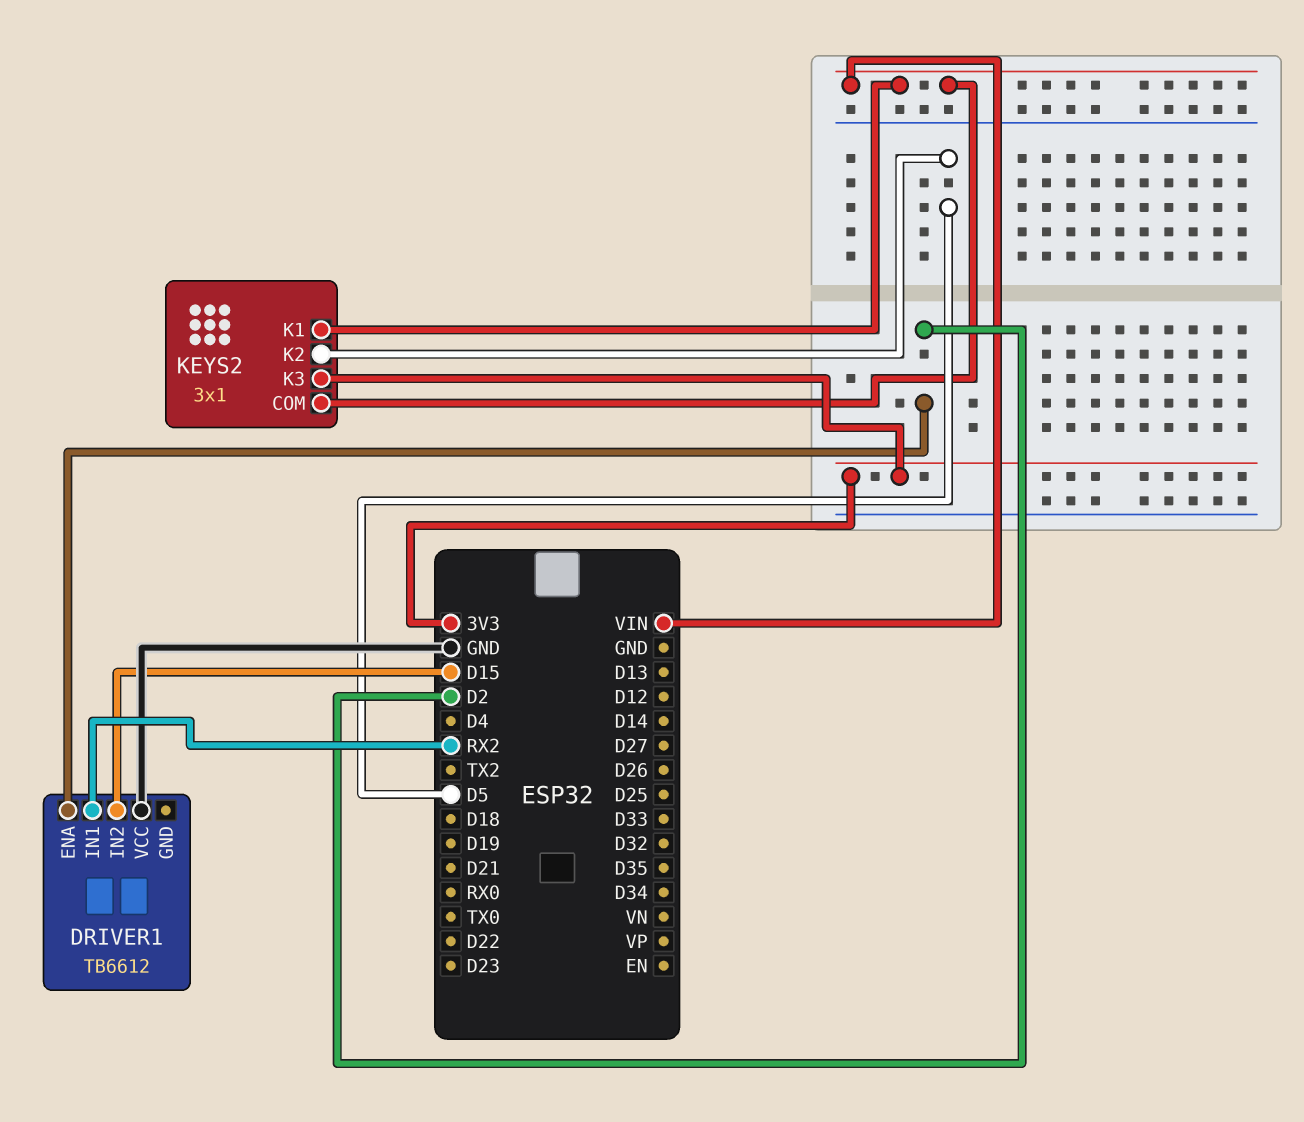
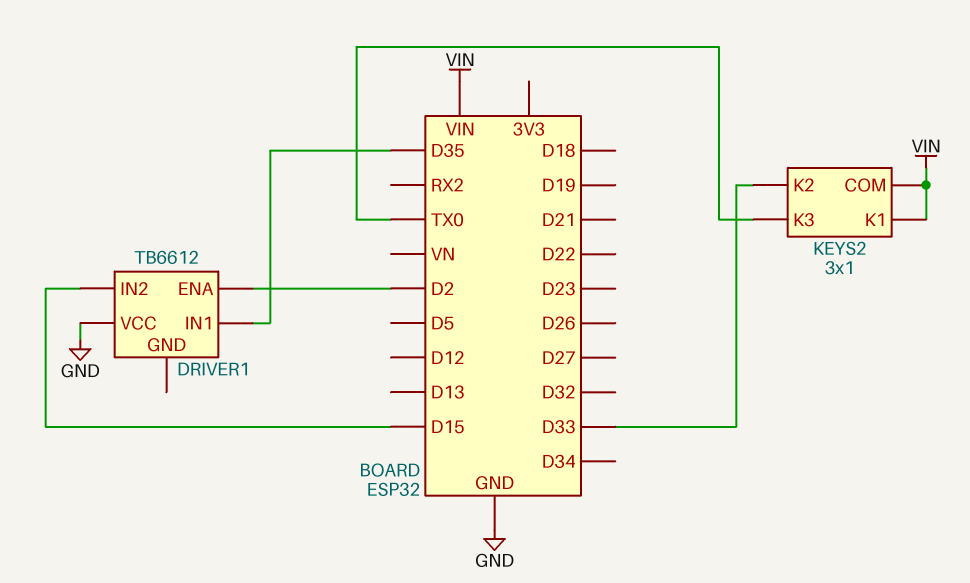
DRIVER1 pin IN1: RX2 -> D35
KEYS2 pin K2: D5 -> D33
KEYS2 pin K3: 3V3 -> TX0

